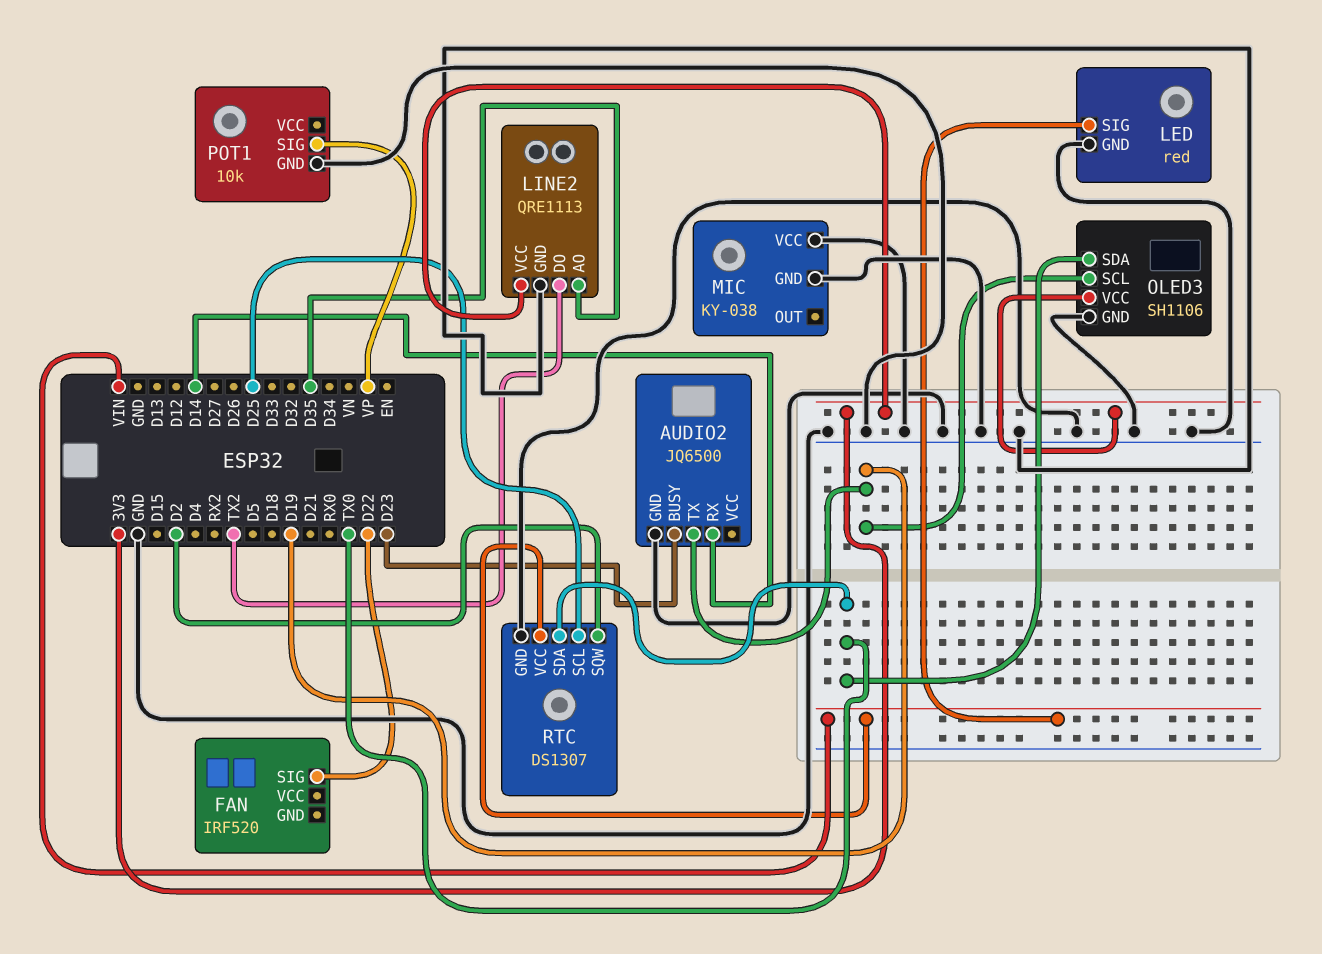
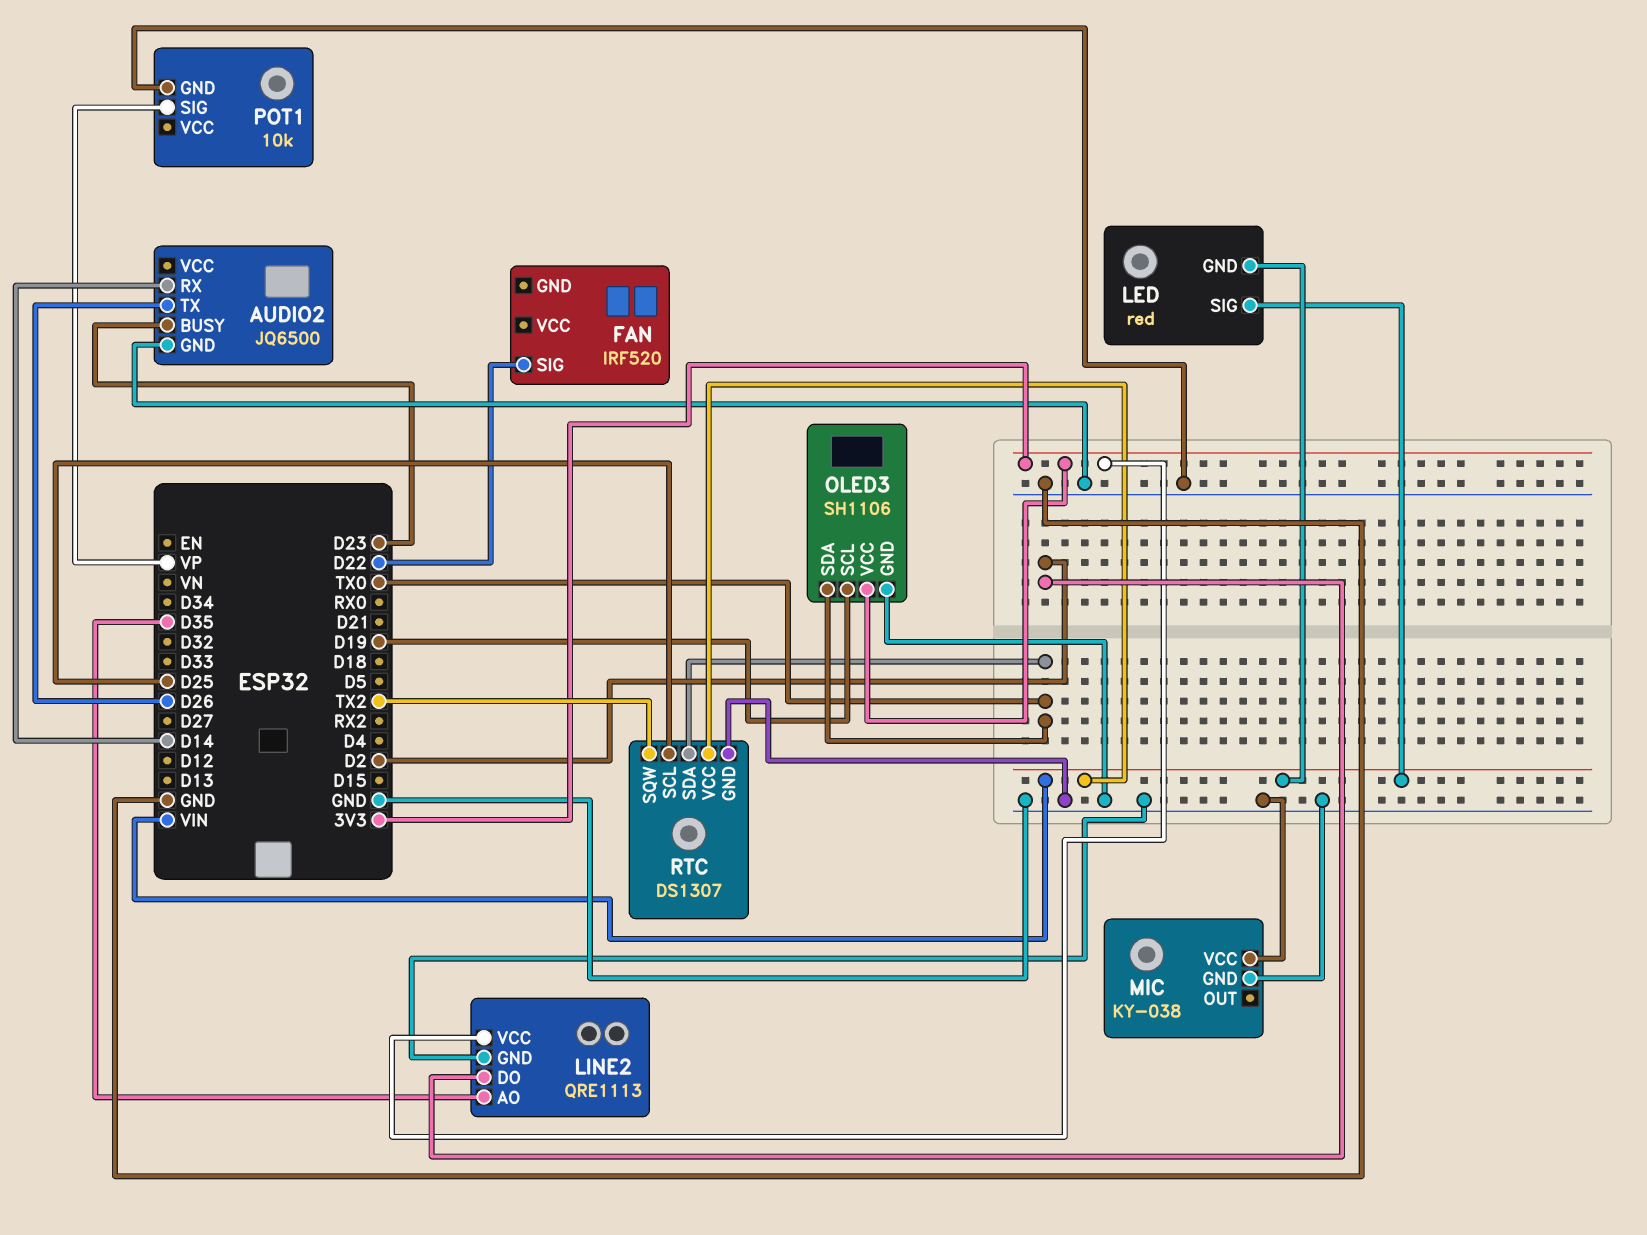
AUDIO2 pin TX: D19 -> D26
LED pin GND: GND -> VIN
LINE2 pin DO: TX2 -> D2
RTC pin SQW: D2 -> TX2

